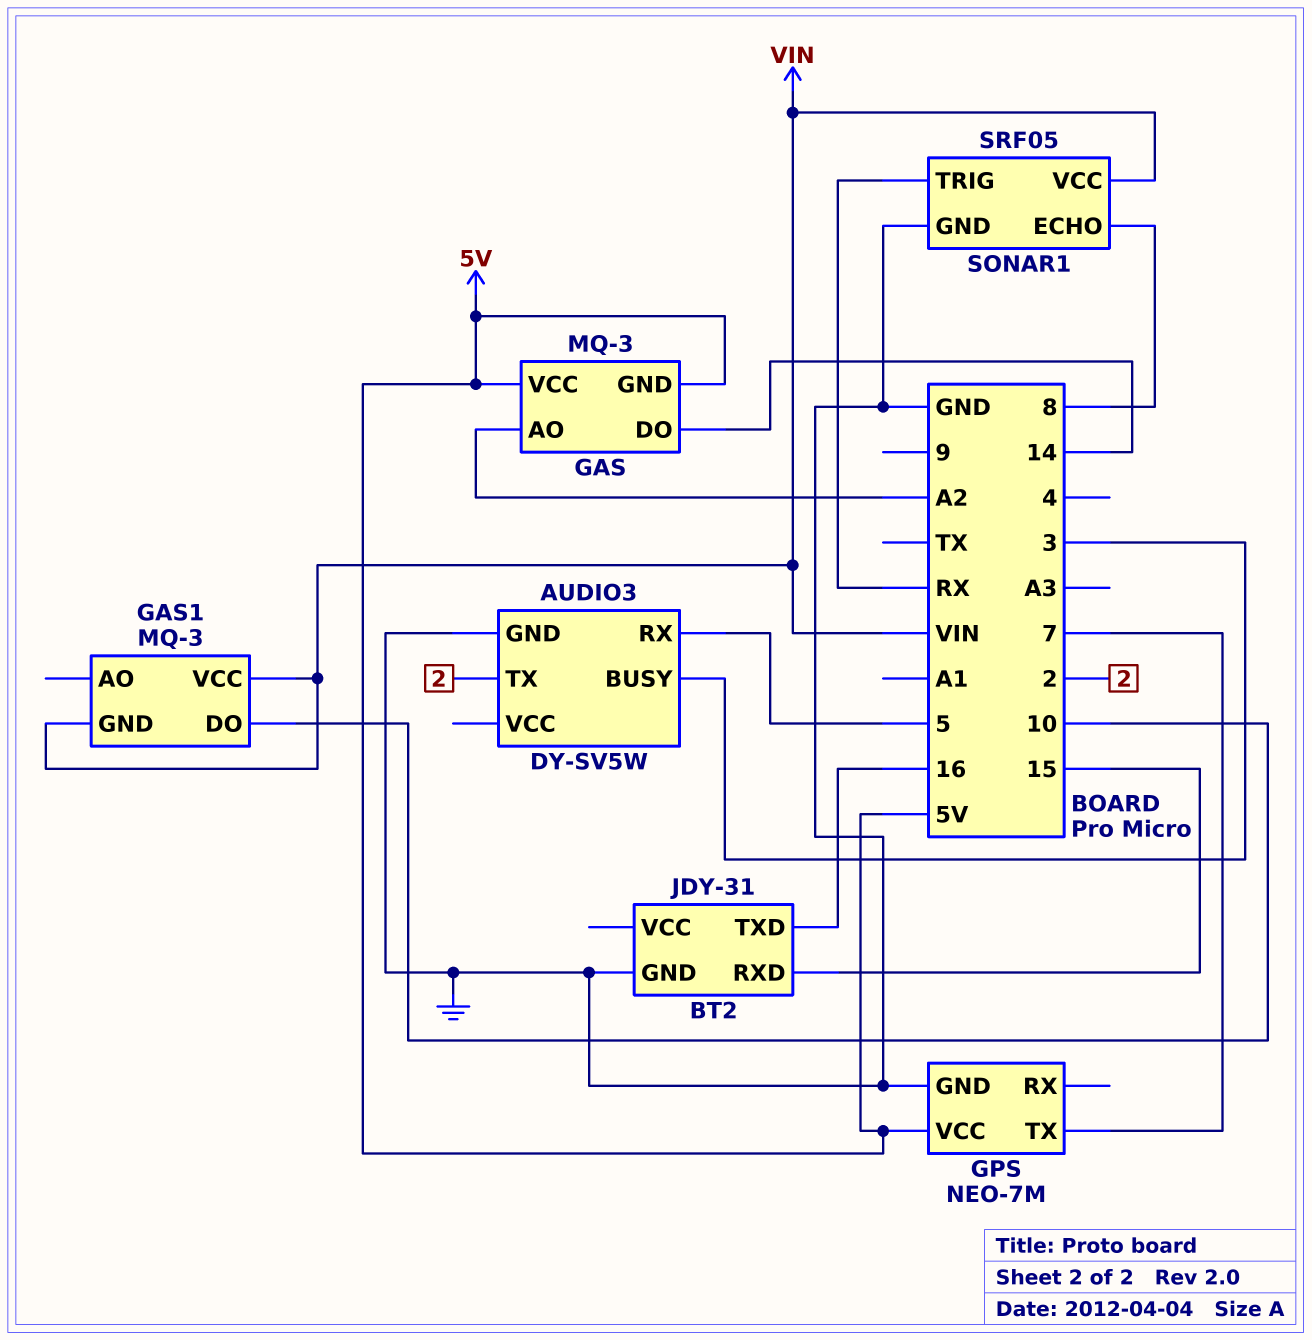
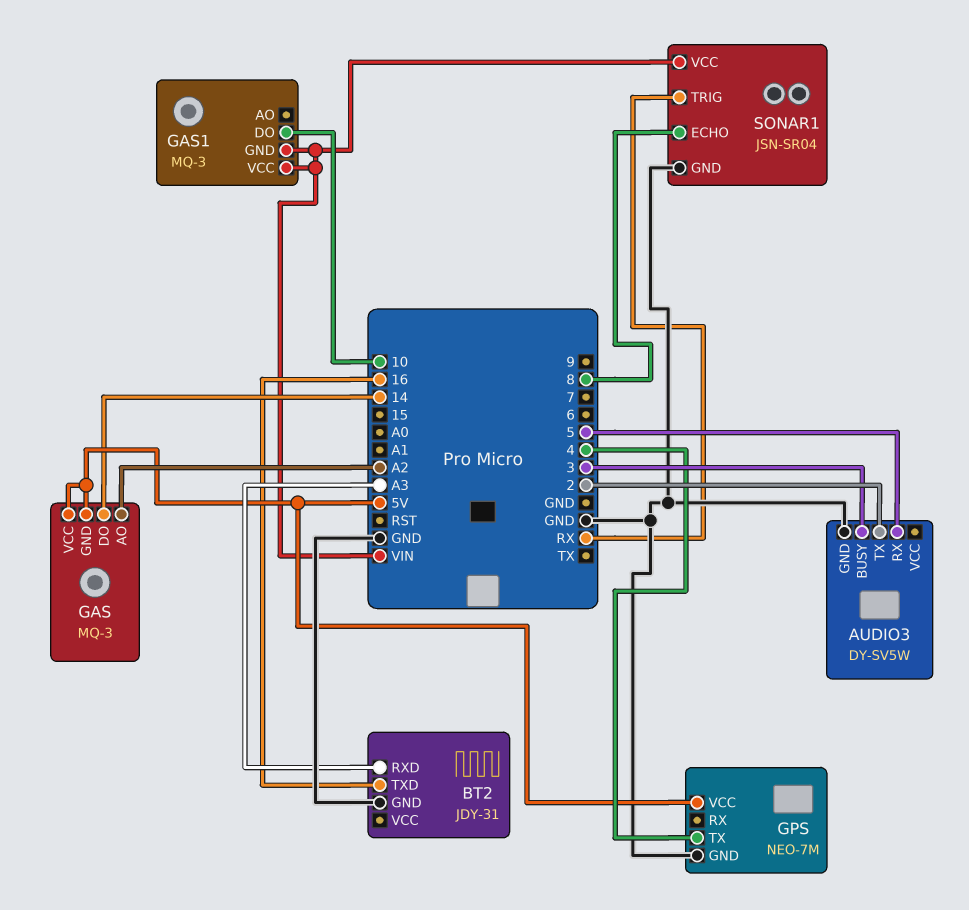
BT2 pin RXD: 15 -> A3
GPS pin TX: 7 -> 4
SONAR1: SRF05 -> JSN-SR04

